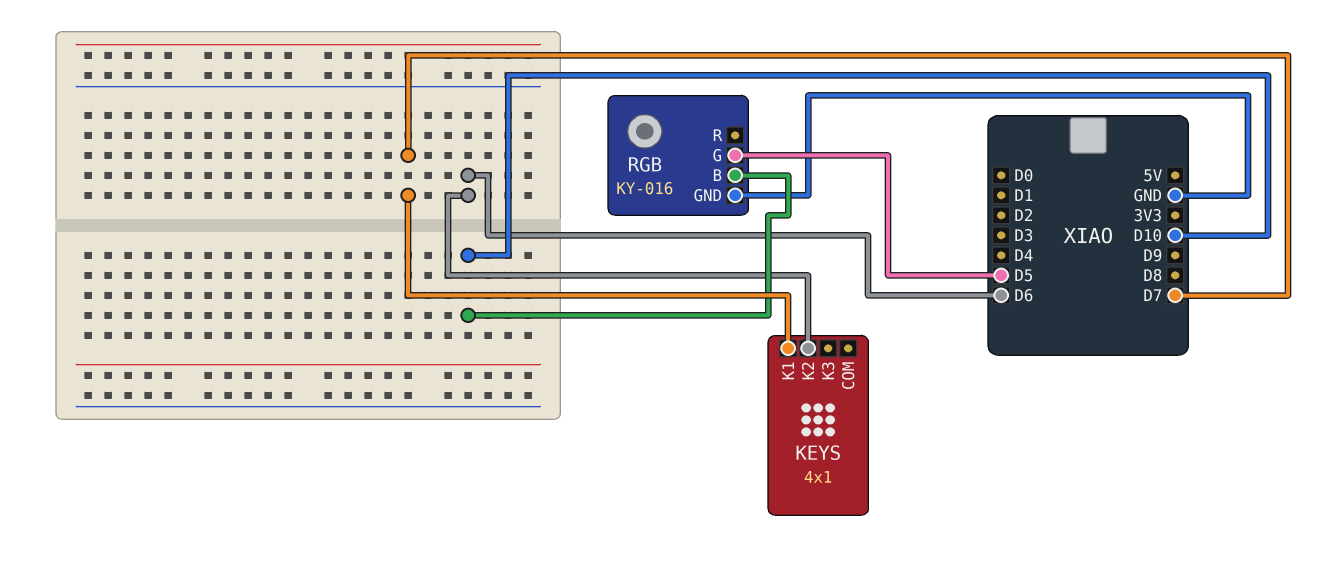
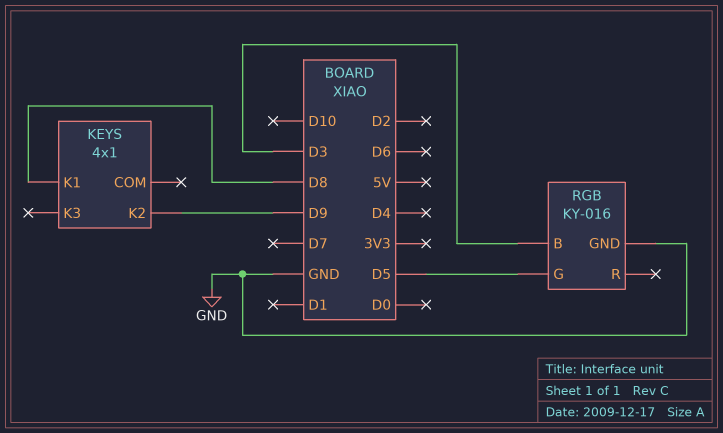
KEYS pin K1: D7 -> D8
KEYS pin K2: D6 -> D9
RGB pin B: D10 -> D3

